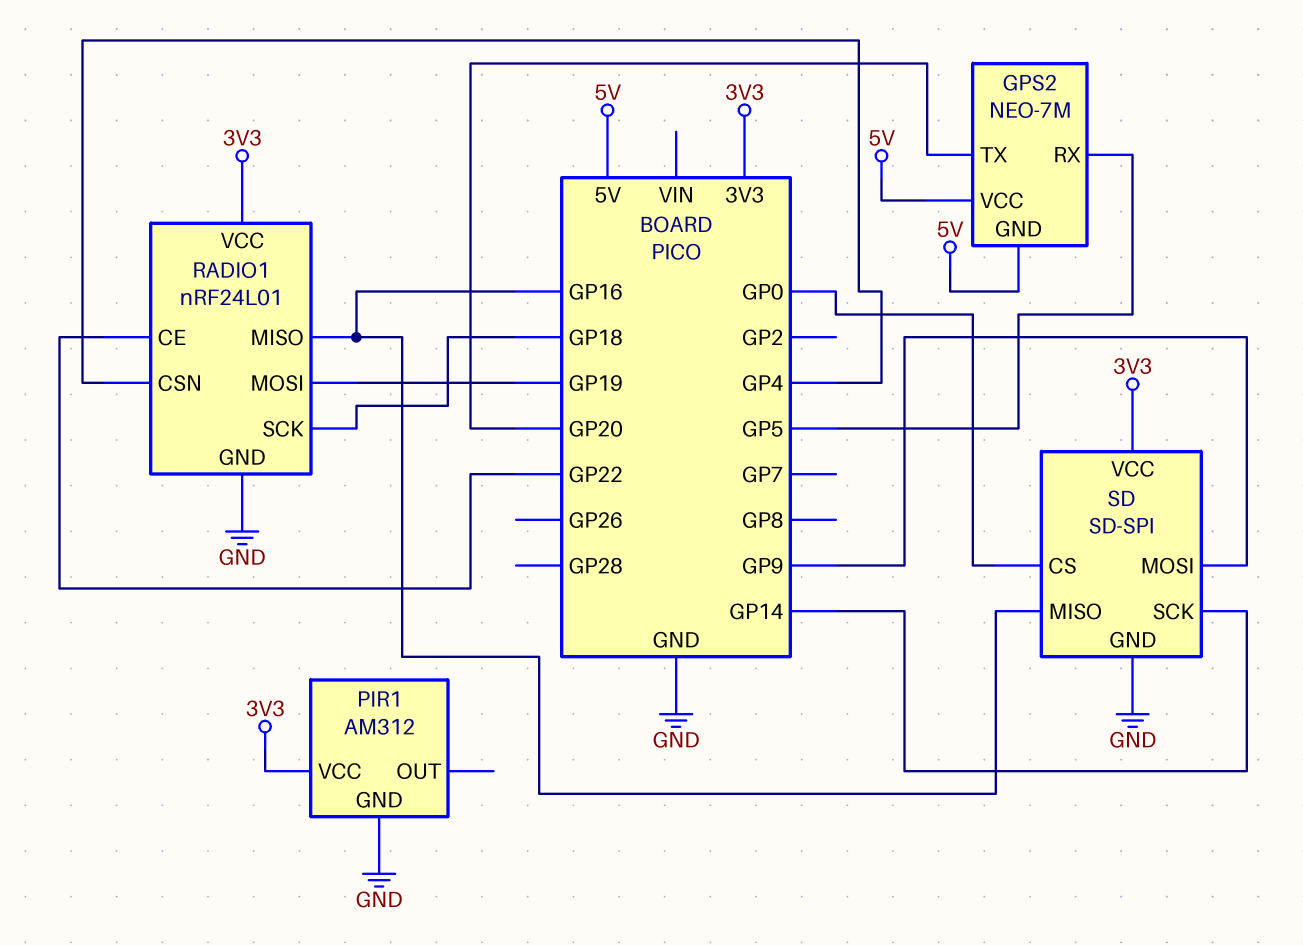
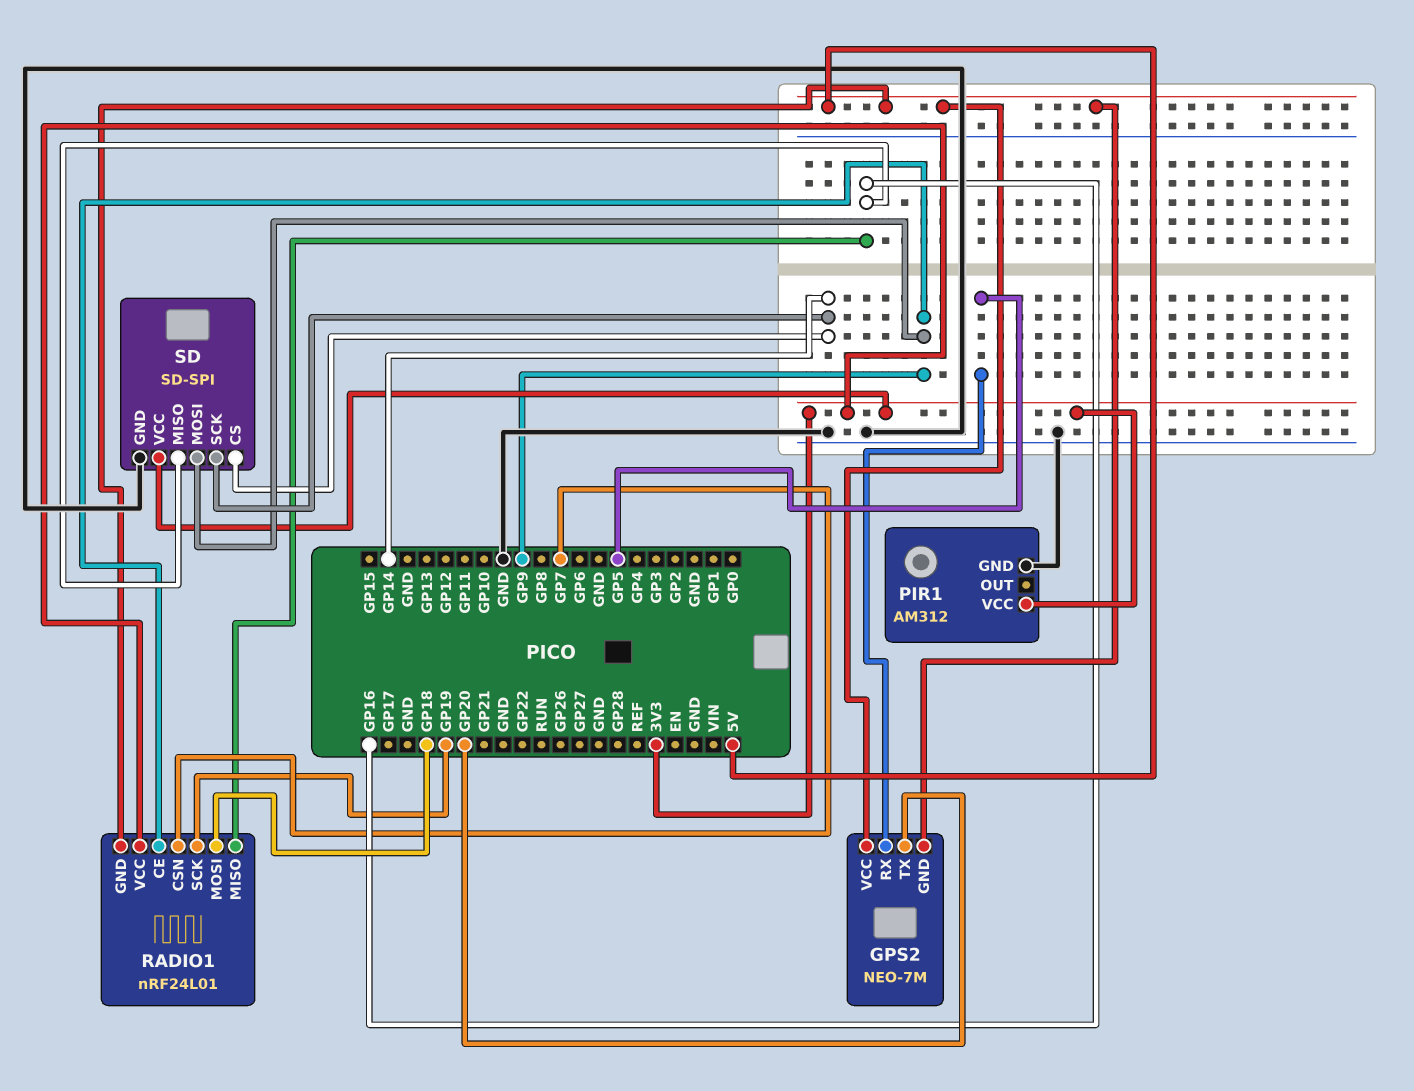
RADIO1 pin CE: GP22 -> GP9
RADIO1 pin CSN: GP4 -> GP7
RADIO1 pin GND: GND -> 5V
RADIO1 pin MOSI: GP19 -> GP18
RADIO1 pin SCK: GP18 -> GP19
SD pin CS: GP0 -> GP14

